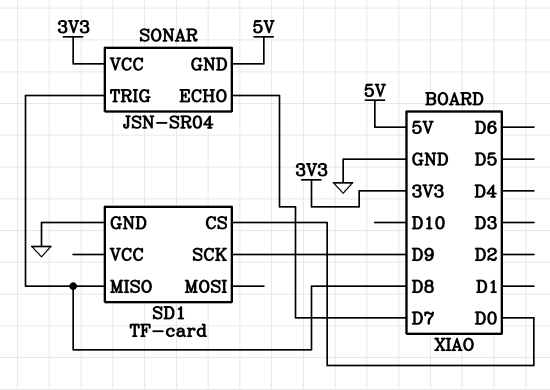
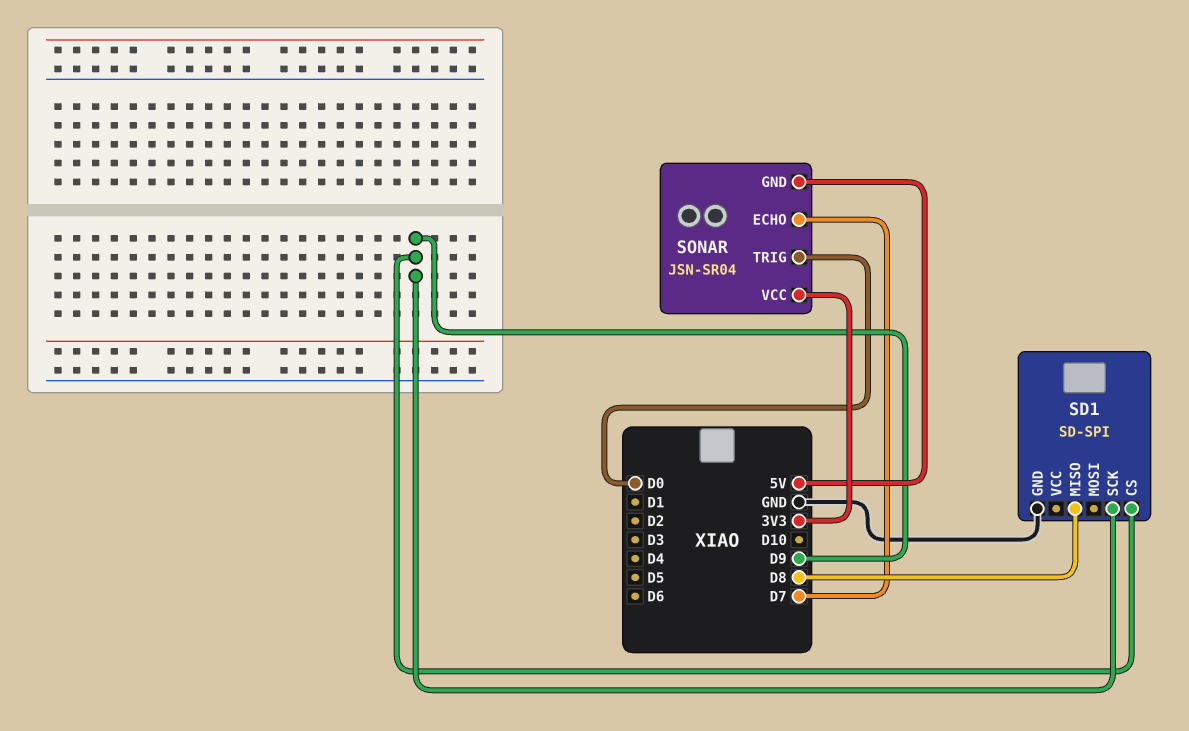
SD1: TF-card -> SD-SPI
SD1 pin CS: D0 -> D9
SONAR pin TRIG: D8 -> D0

